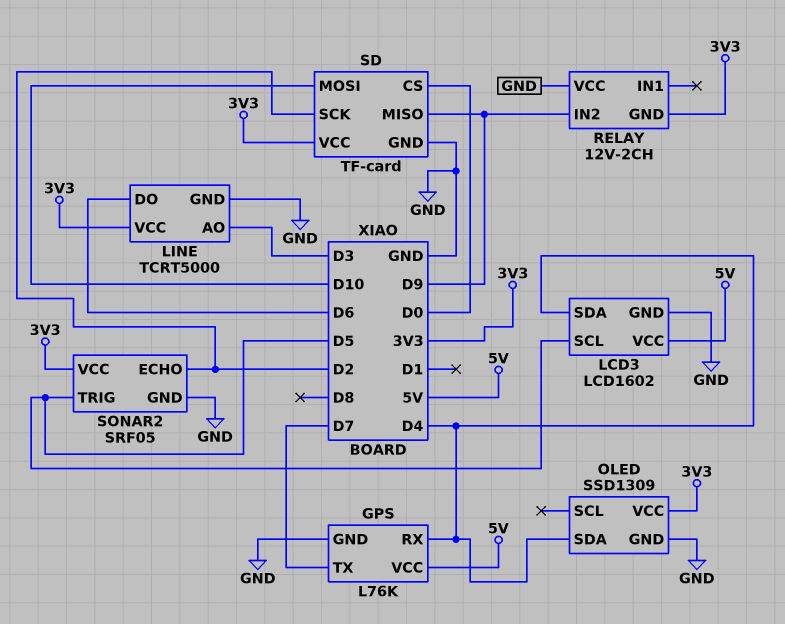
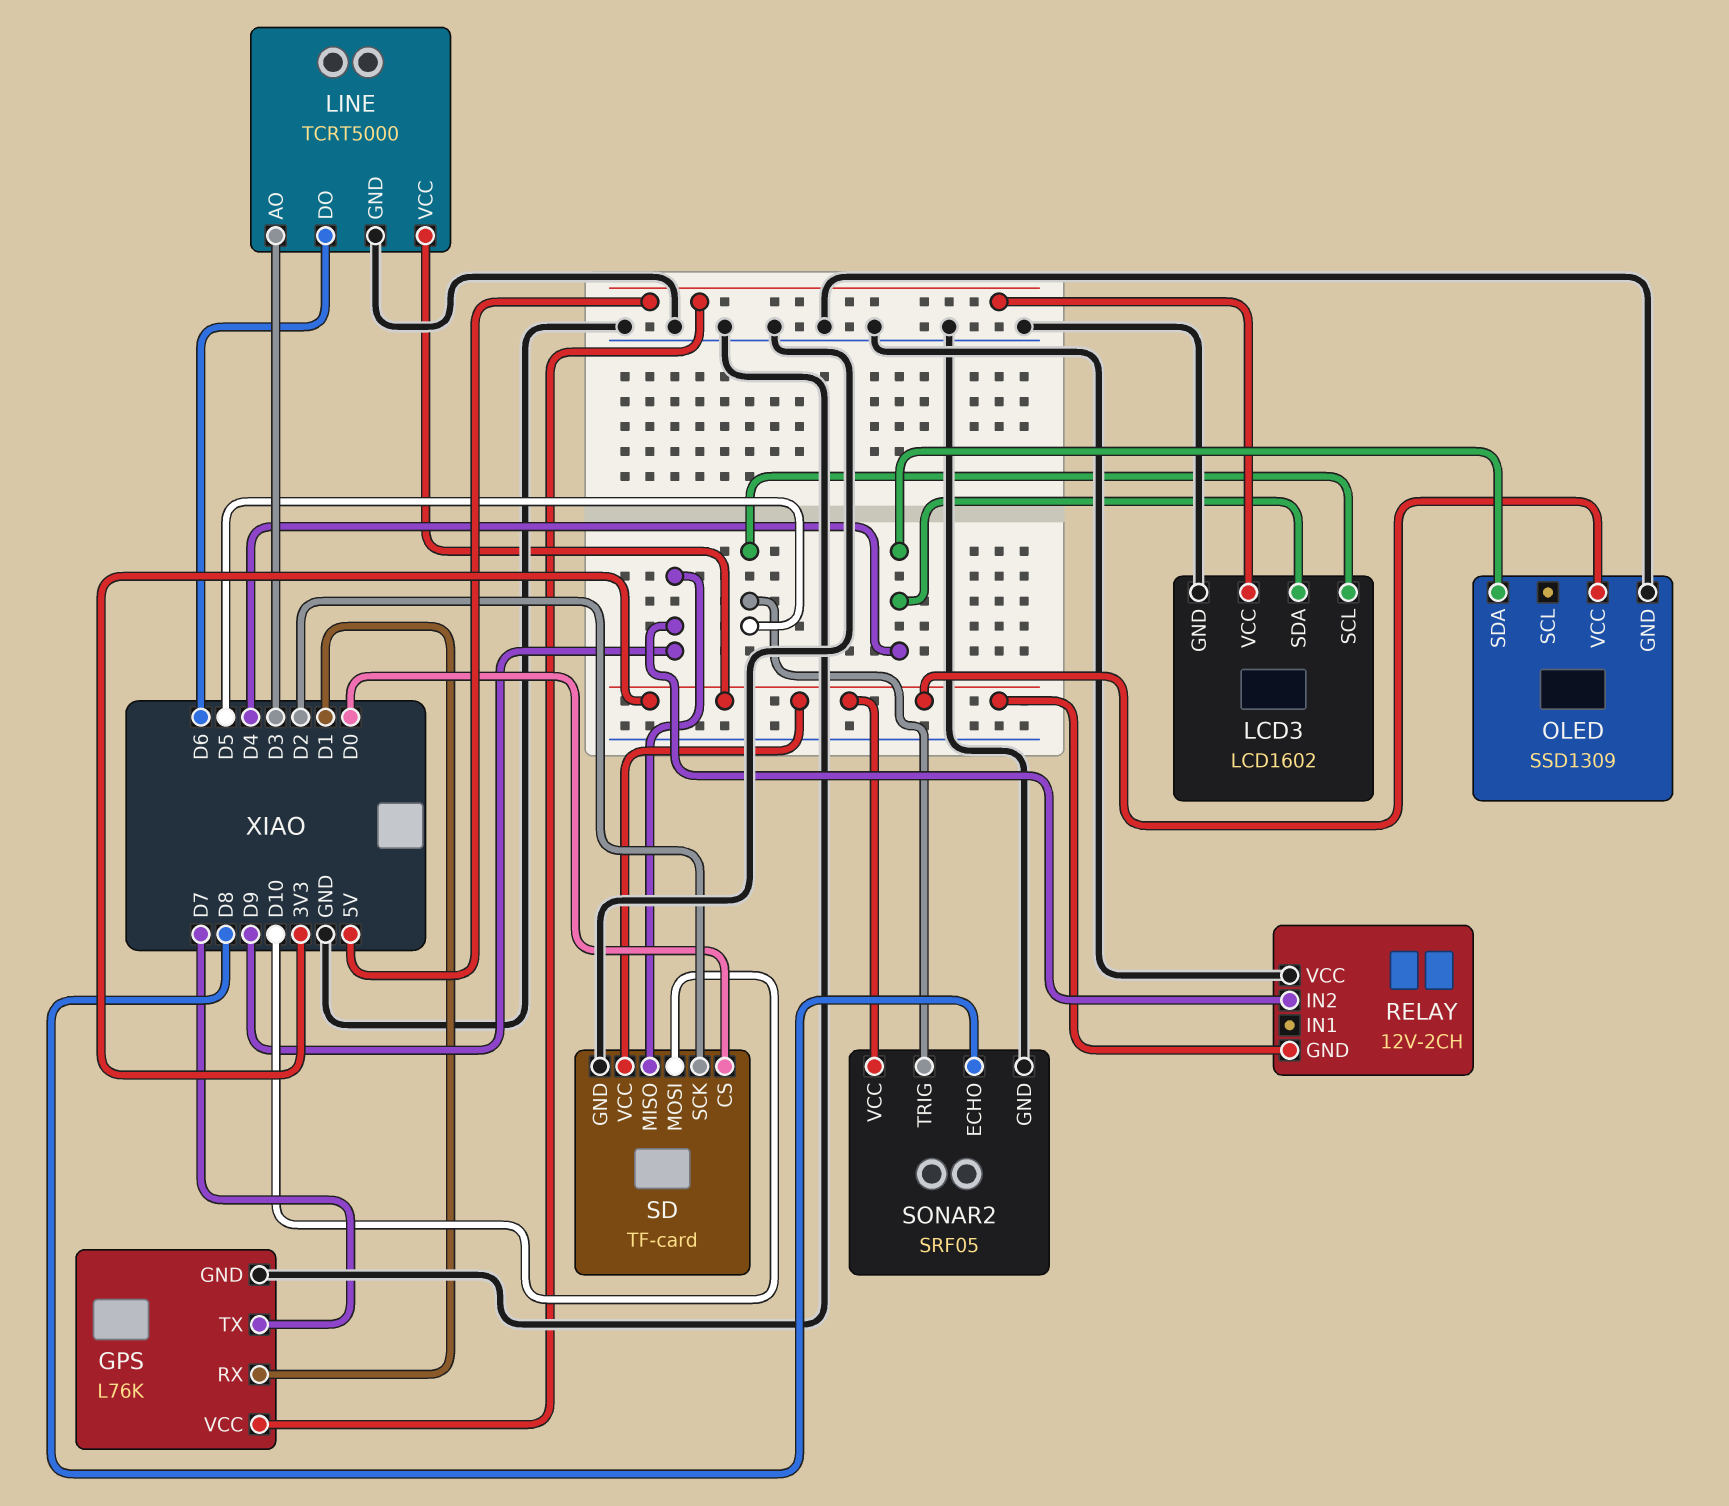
GPS pin RX: D4 -> D1
SONAR2 pin ECHO: D2 -> D8

